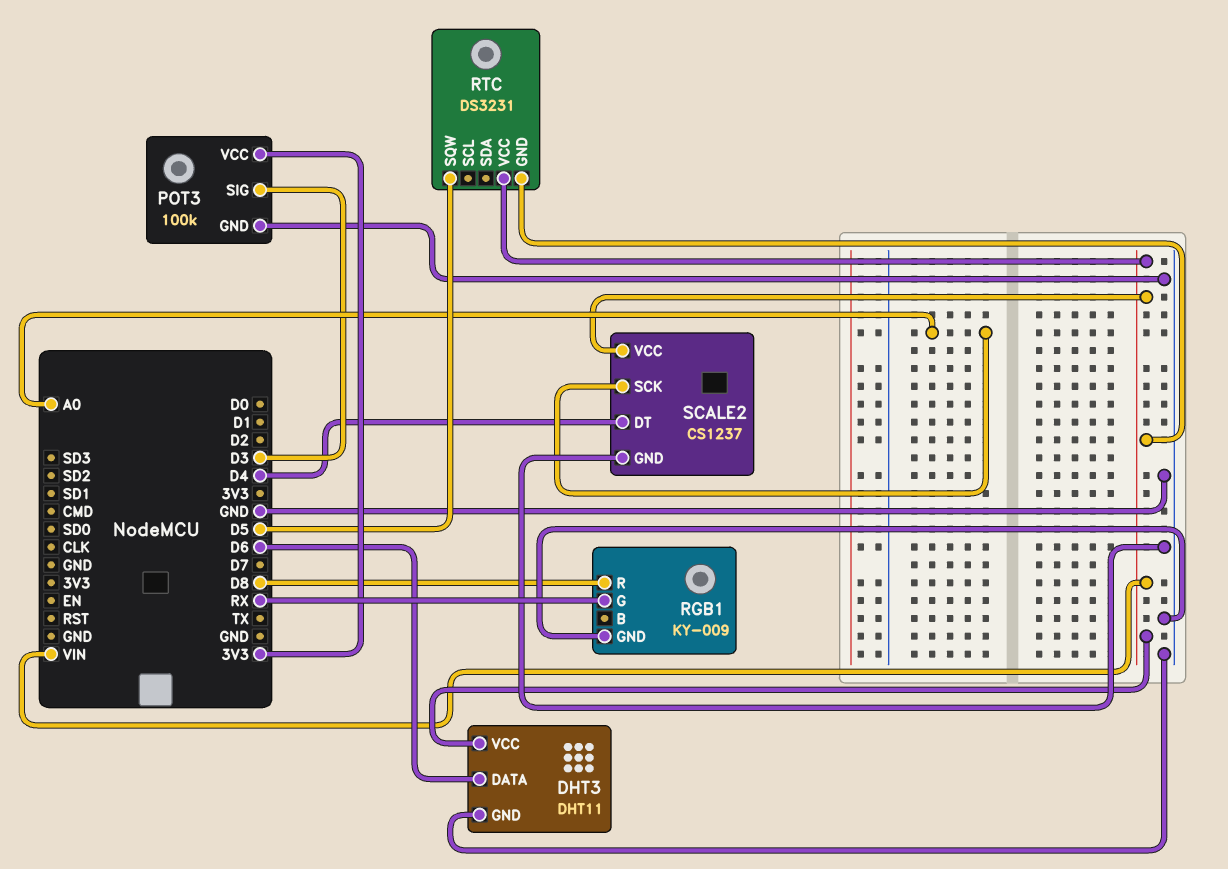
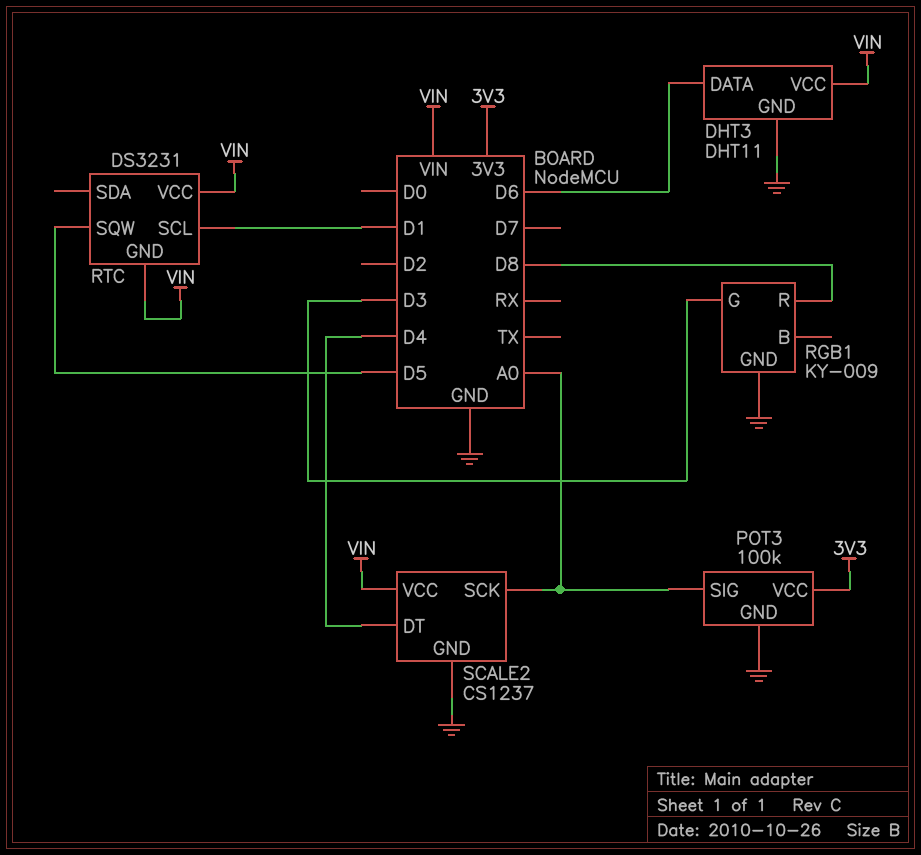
POT3 pin SIG: D3 -> A0
RGB1 pin G: RX -> D3
RTC pin SCL: none -> D1

